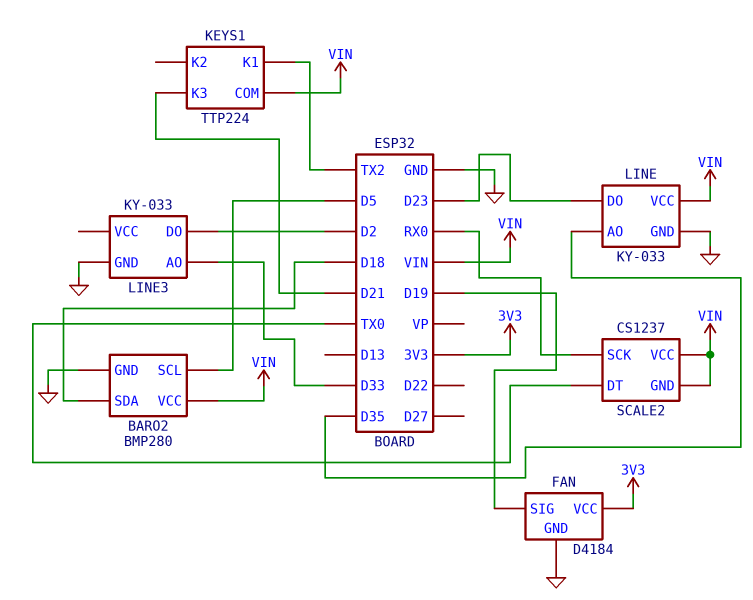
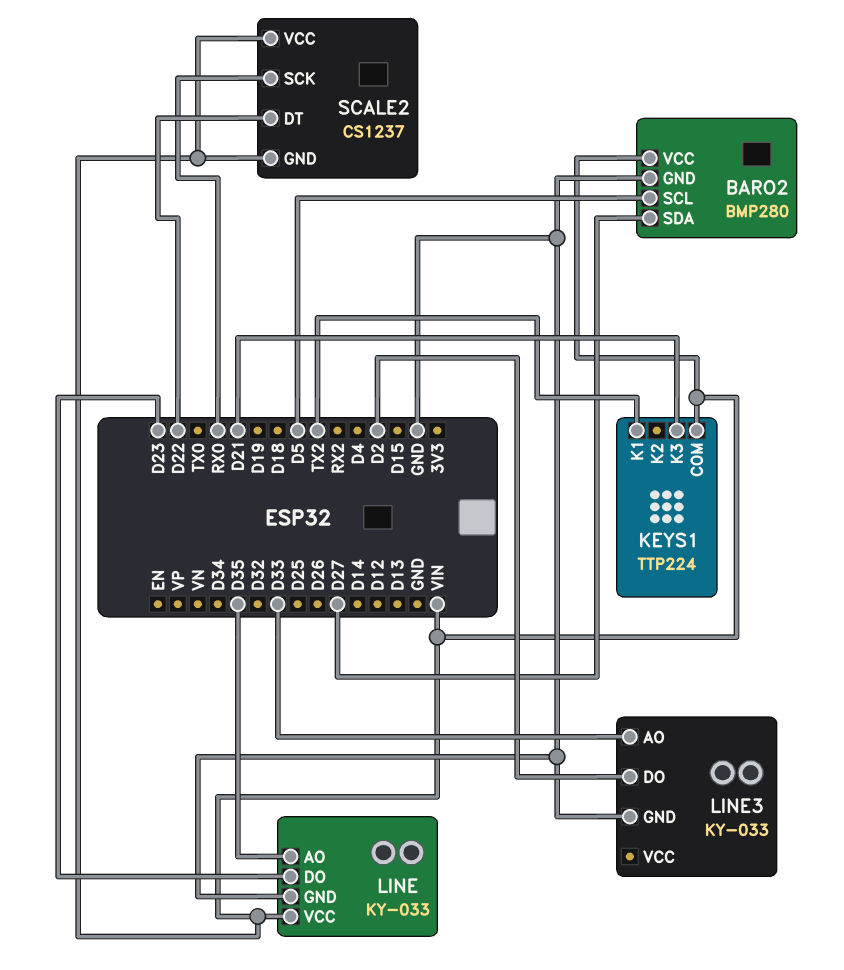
BARO2 pin SDA: D18 -> D27
FAN: D4184 -> none
FAN pin GND: GND -> none
FAN pin SIG: D19 -> none
FAN pin VCC: 3V3 -> none
SCALE2 pin DT: TX0 -> D22

